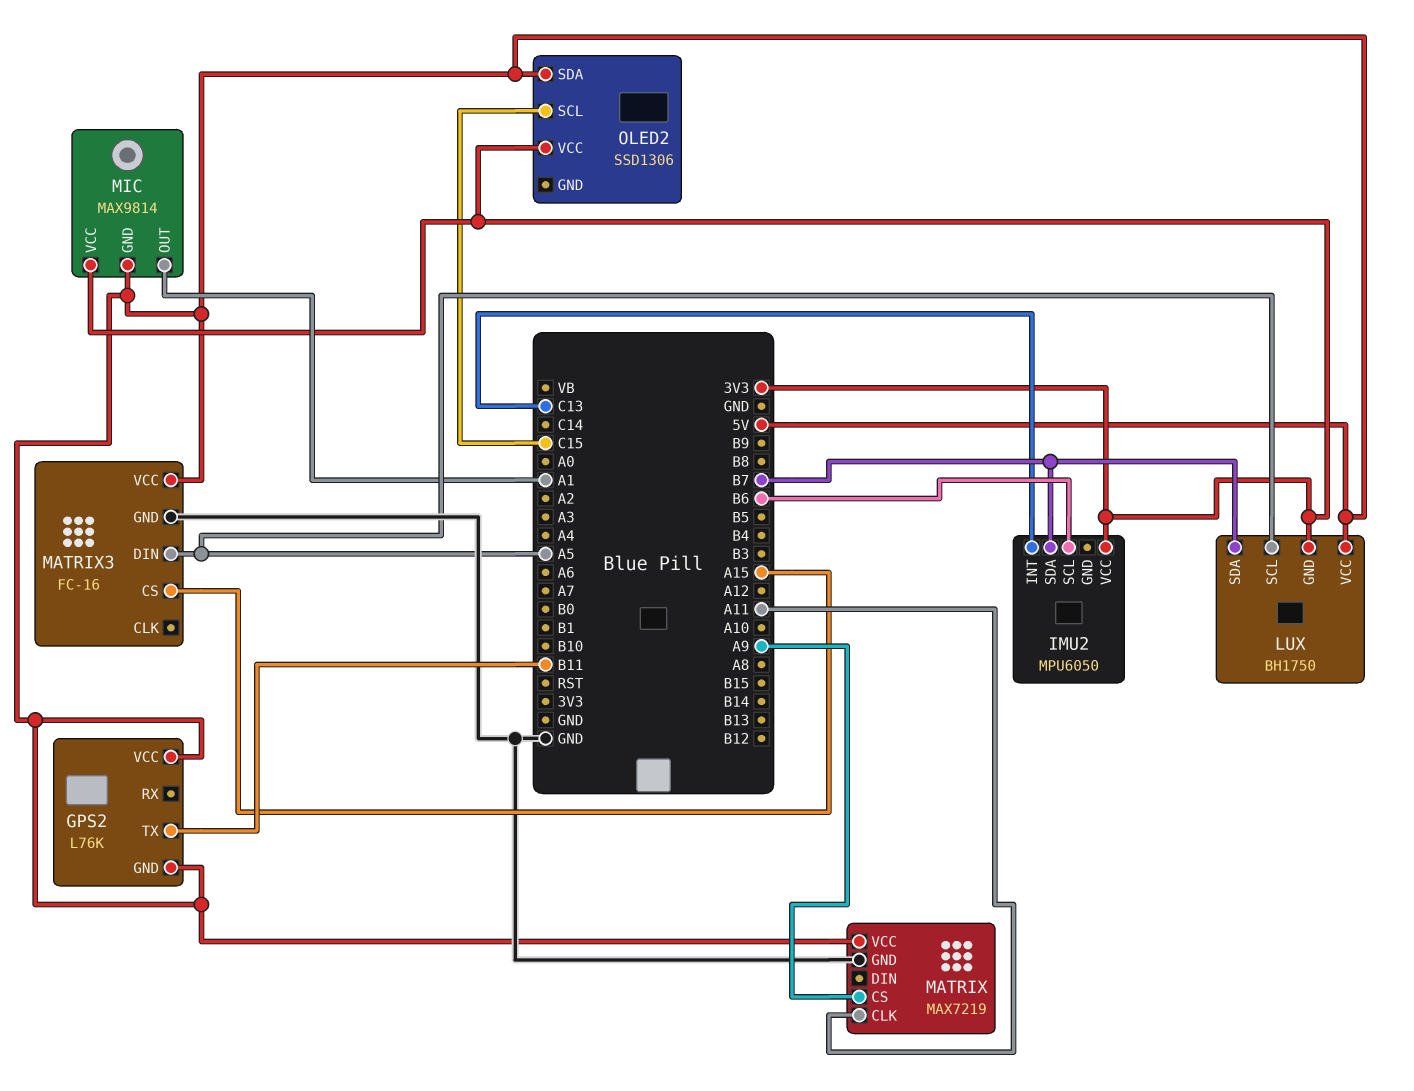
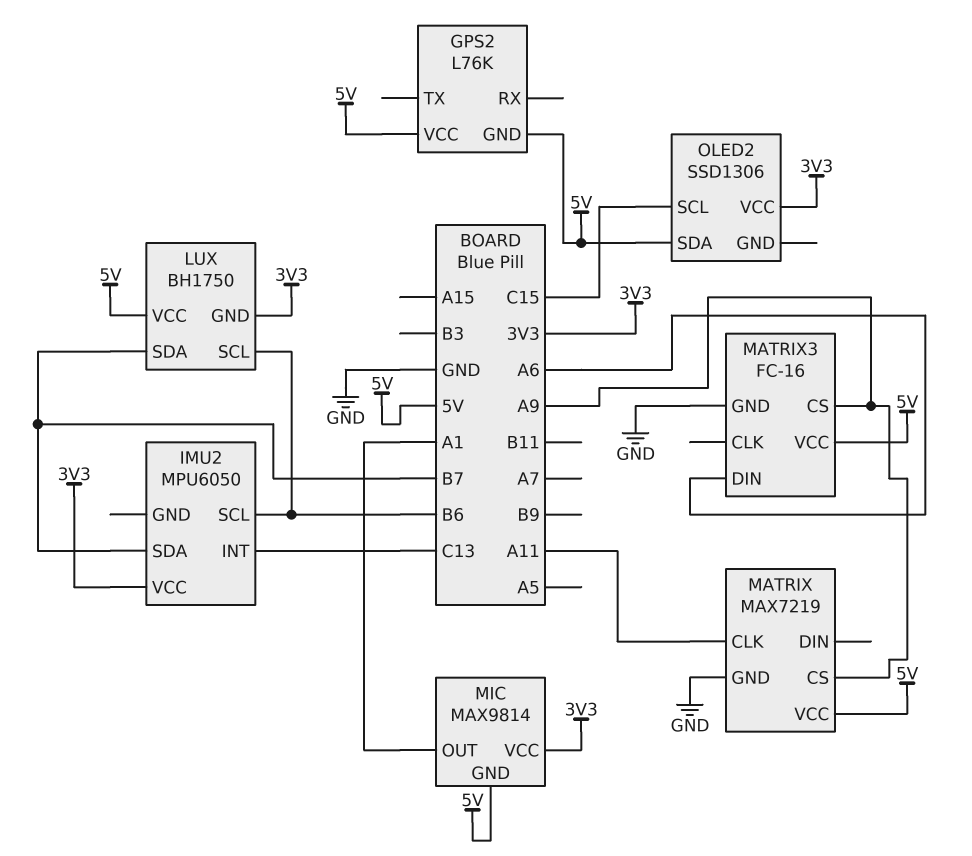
GPS2 pin TX: B11 -> none
LUX pin SCL: A5 -> B6
MATRIX3 pin CS: A15 -> A9
MATRIX3 pin DIN: A5 -> A6

